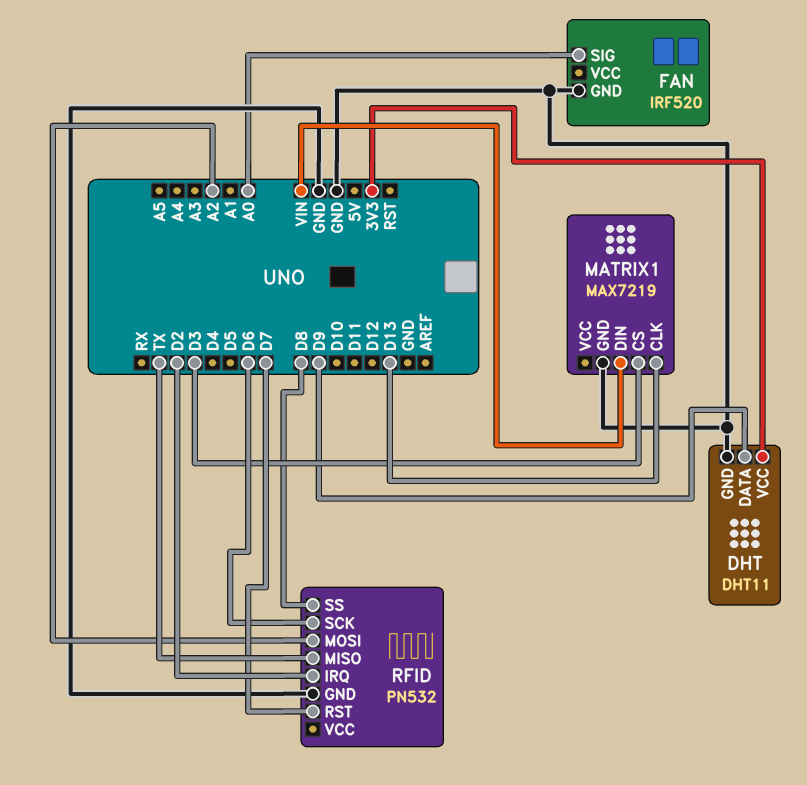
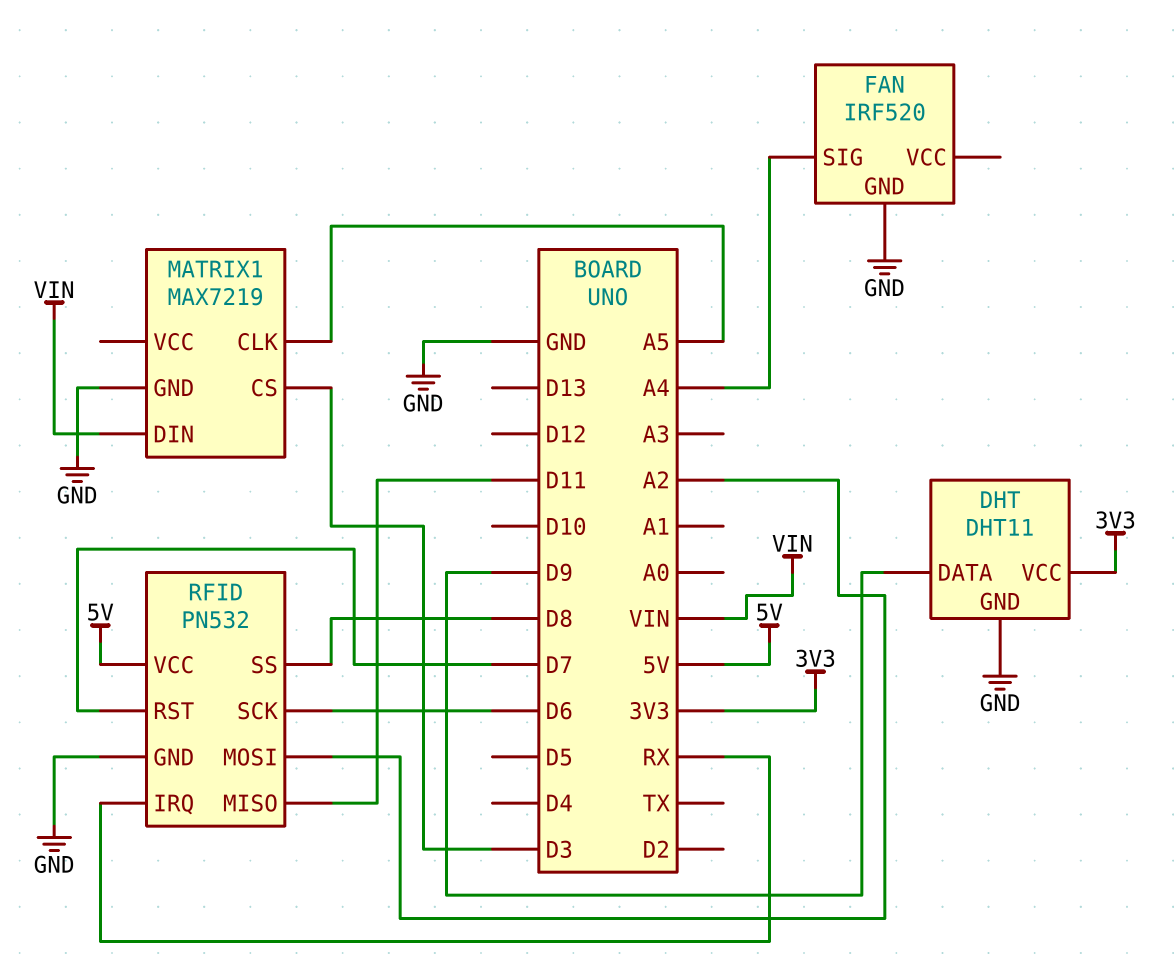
FAN pin SIG: A0 -> A4
MATRIX1 pin CLK: D13 -> A5
RFID pin IRQ: D2 -> RX
RFID pin MISO: TX -> D11
RFID pin VCC: none -> 5V

